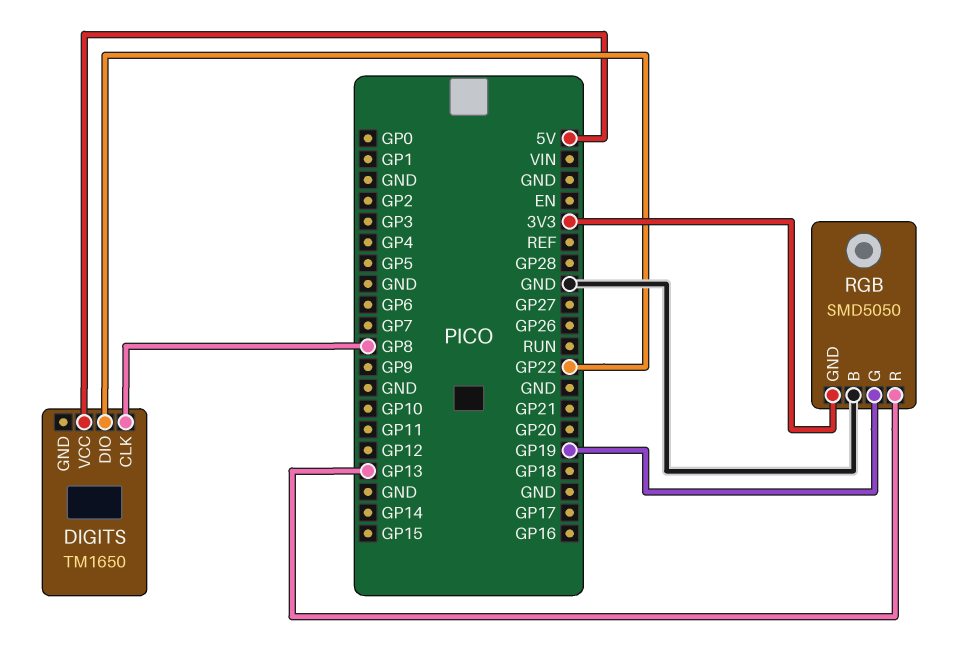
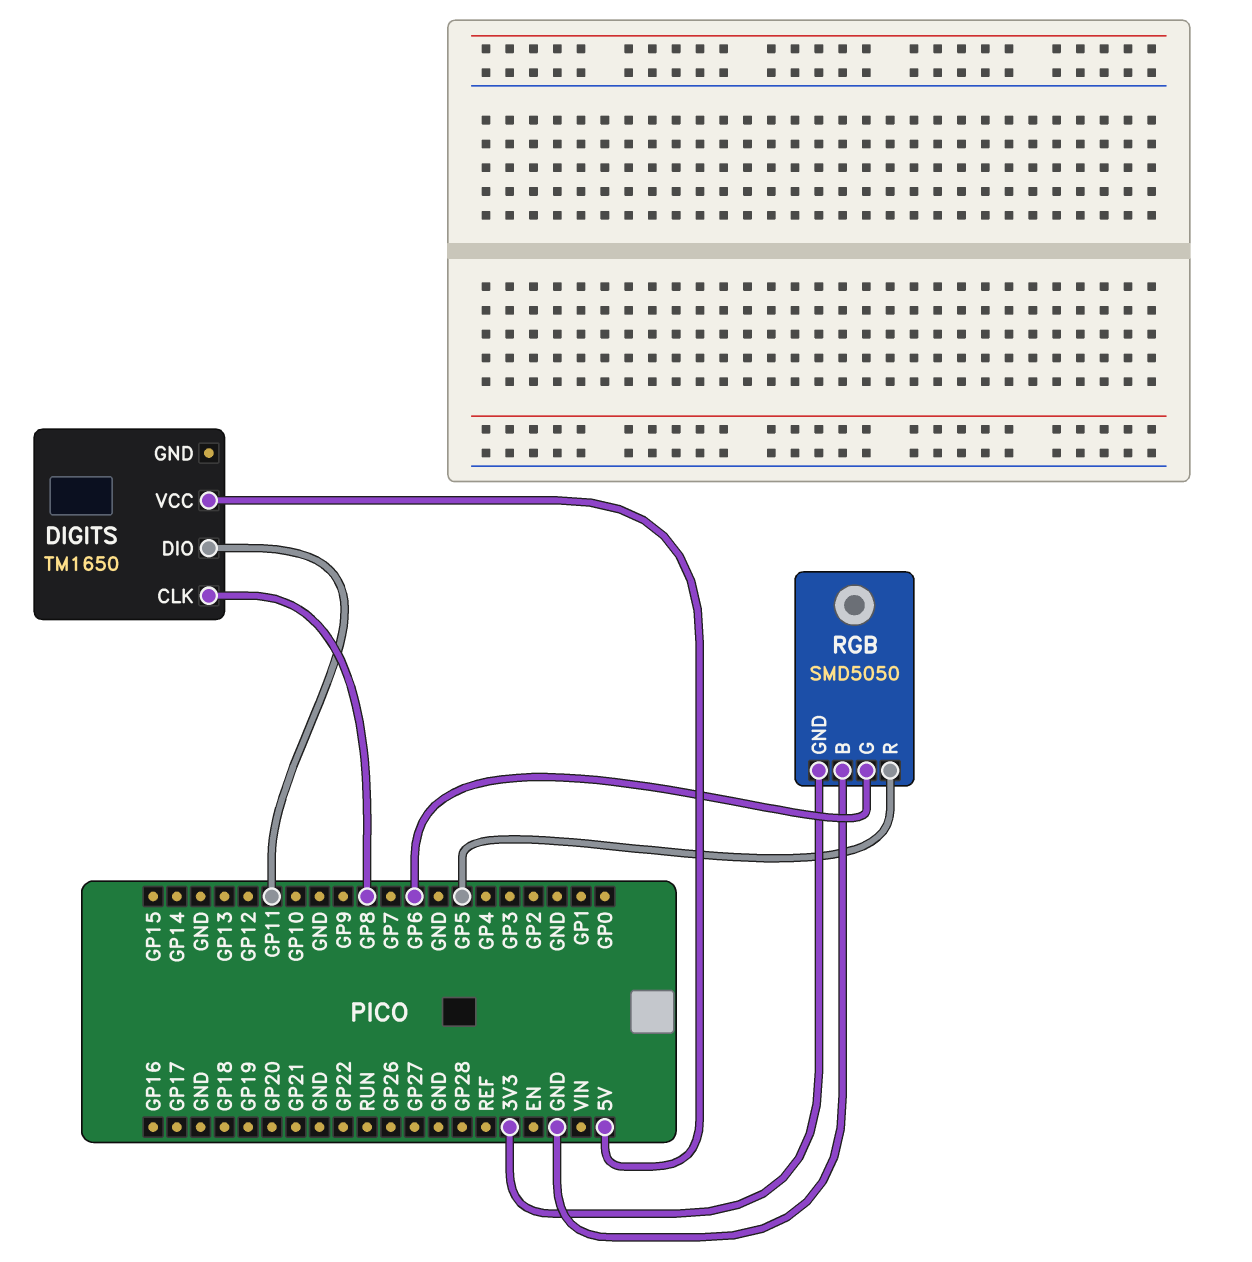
DIGITS pin DIO: GP22 -> GP11
RGB pin G: GP19 -> GP6
RGB pin R: GP13 -> GP5

